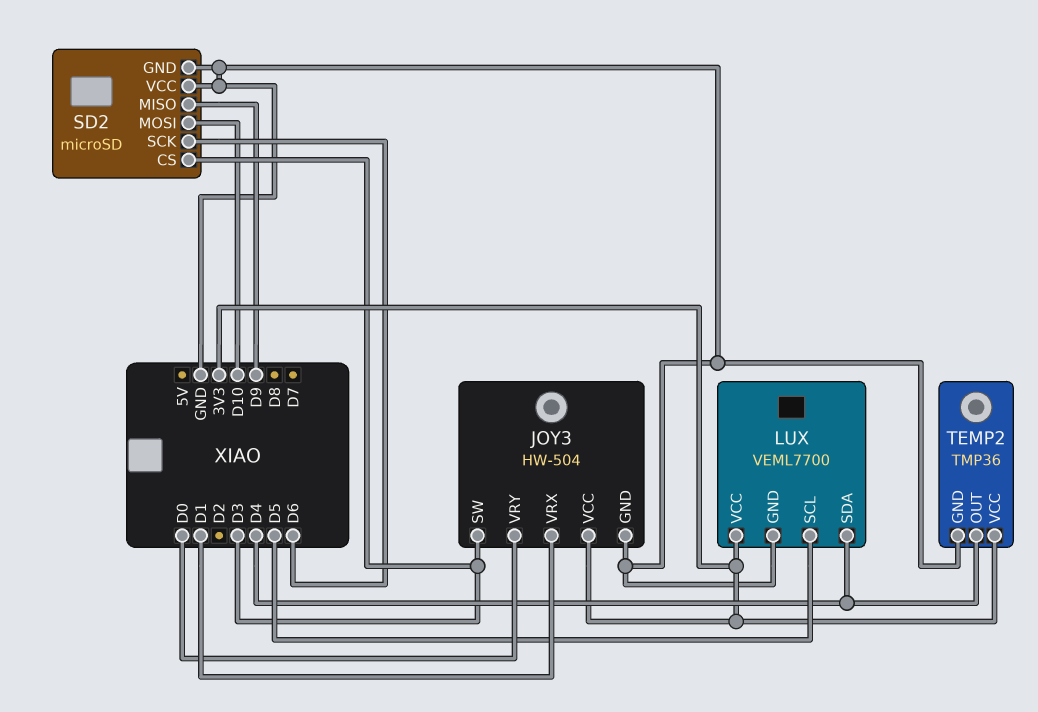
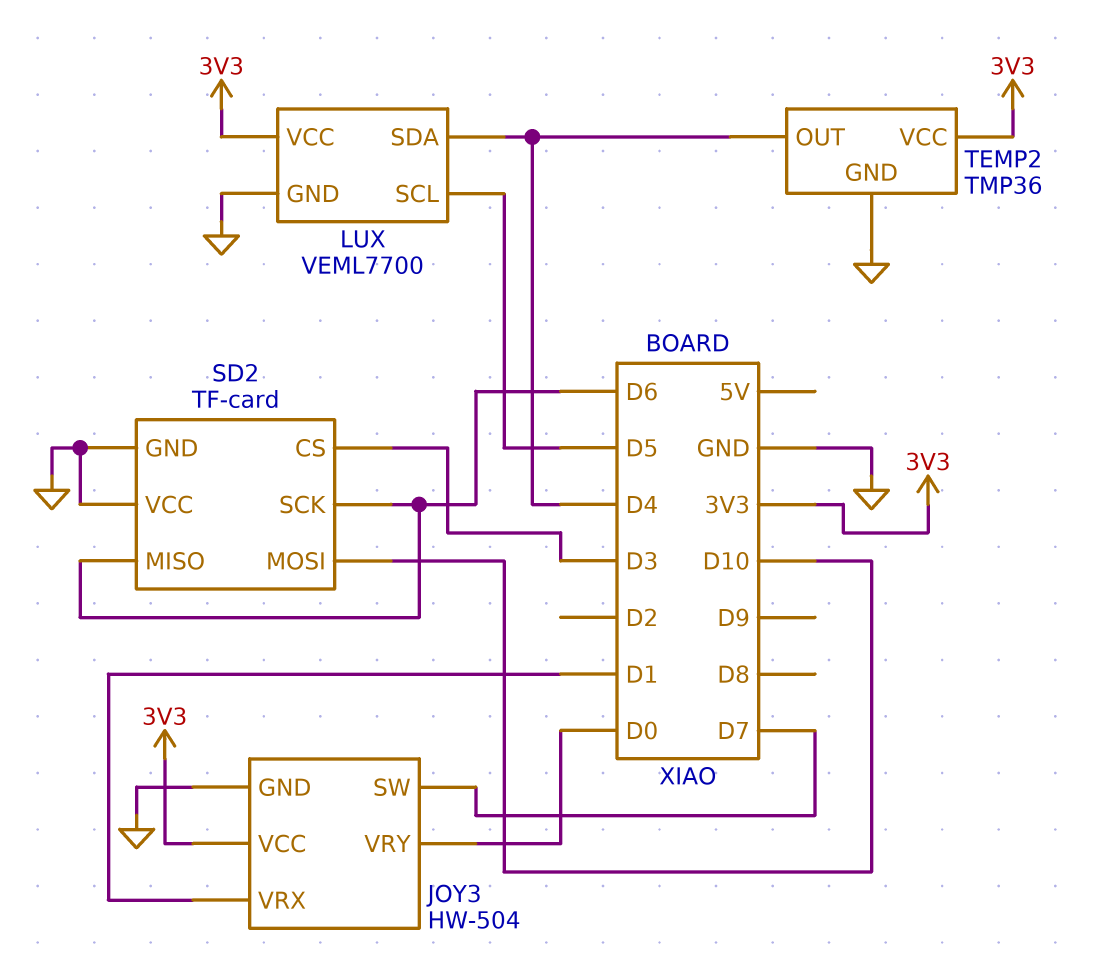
JOY3 pin SW: D3 -> D7
SD2: microSD -> TF-card
SD2 pin MISO: D9 -> D6

